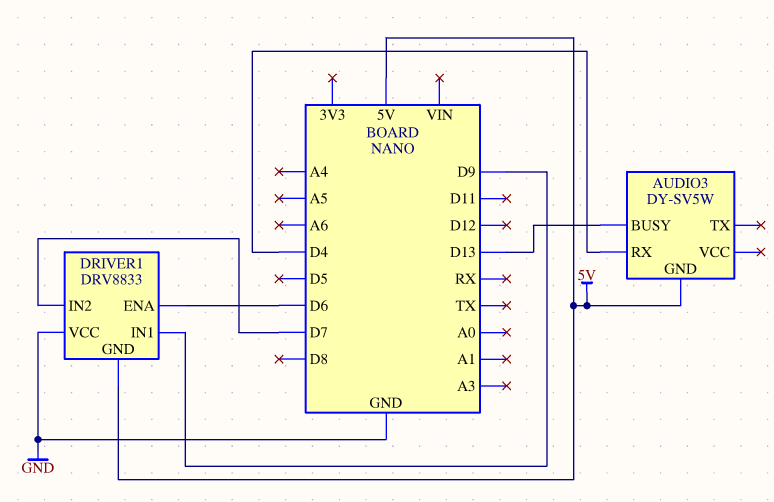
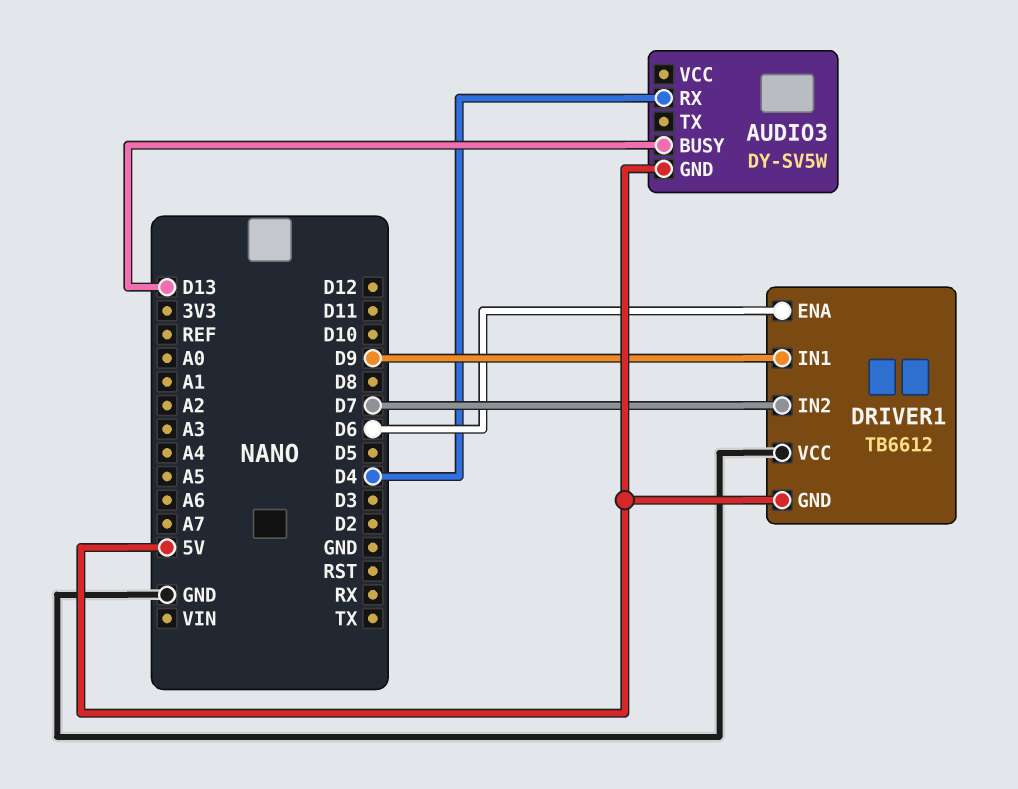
DRIVER1: DRV8833 -> TB6612

